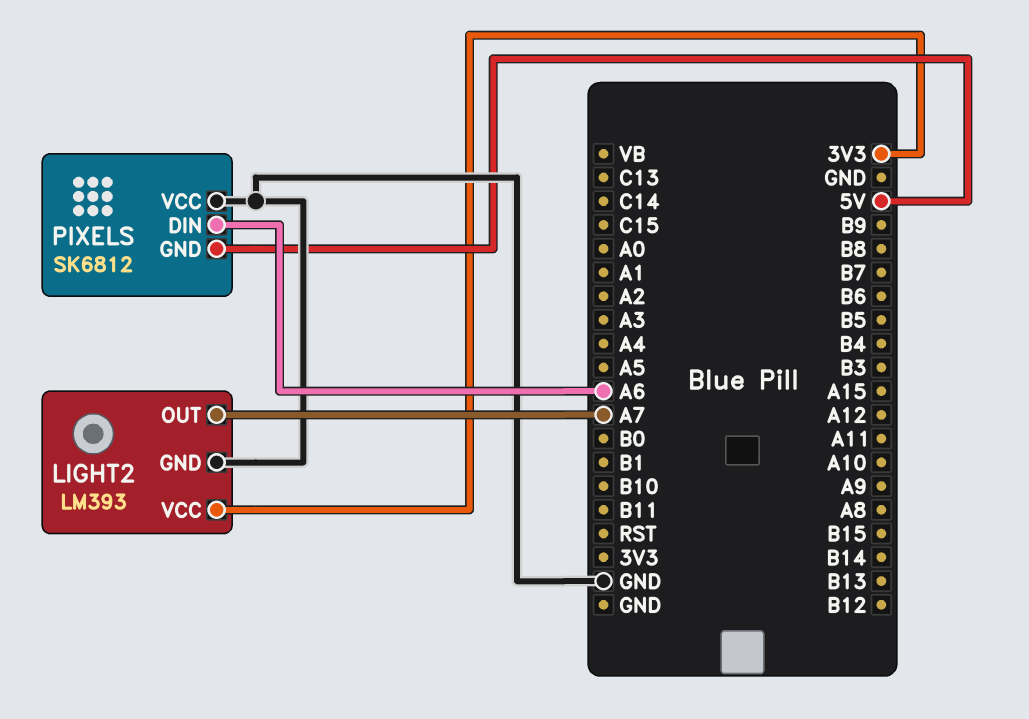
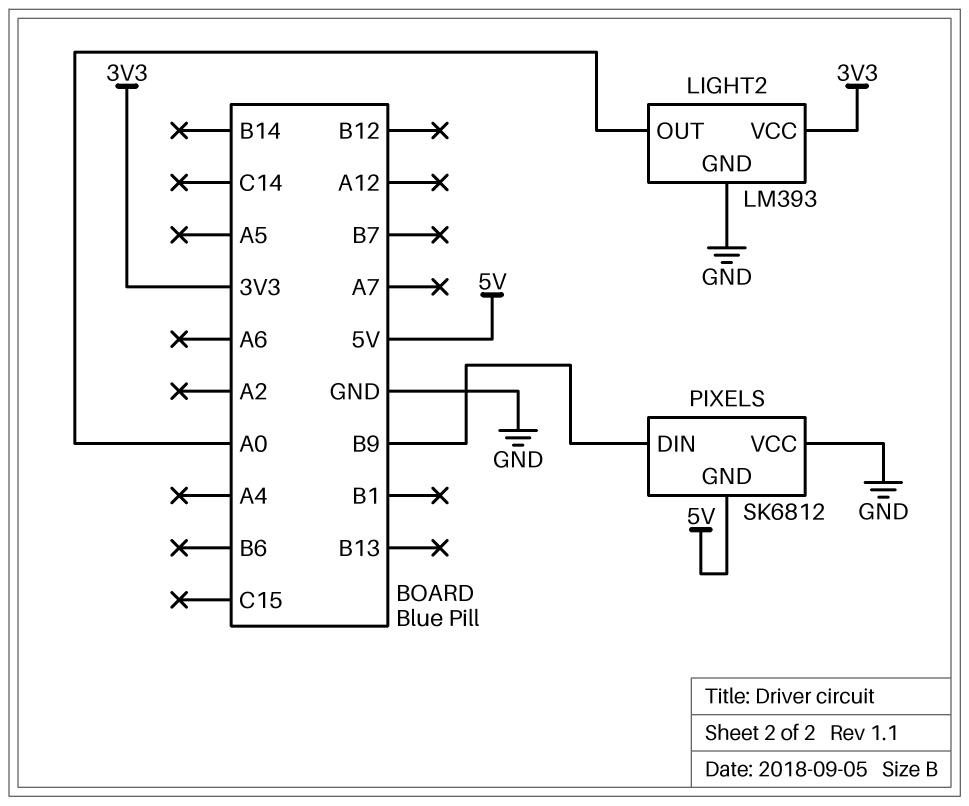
LIGHT2 pin OUT: A7 -> A0
PIXELS pin DIN: A6 -> B9

